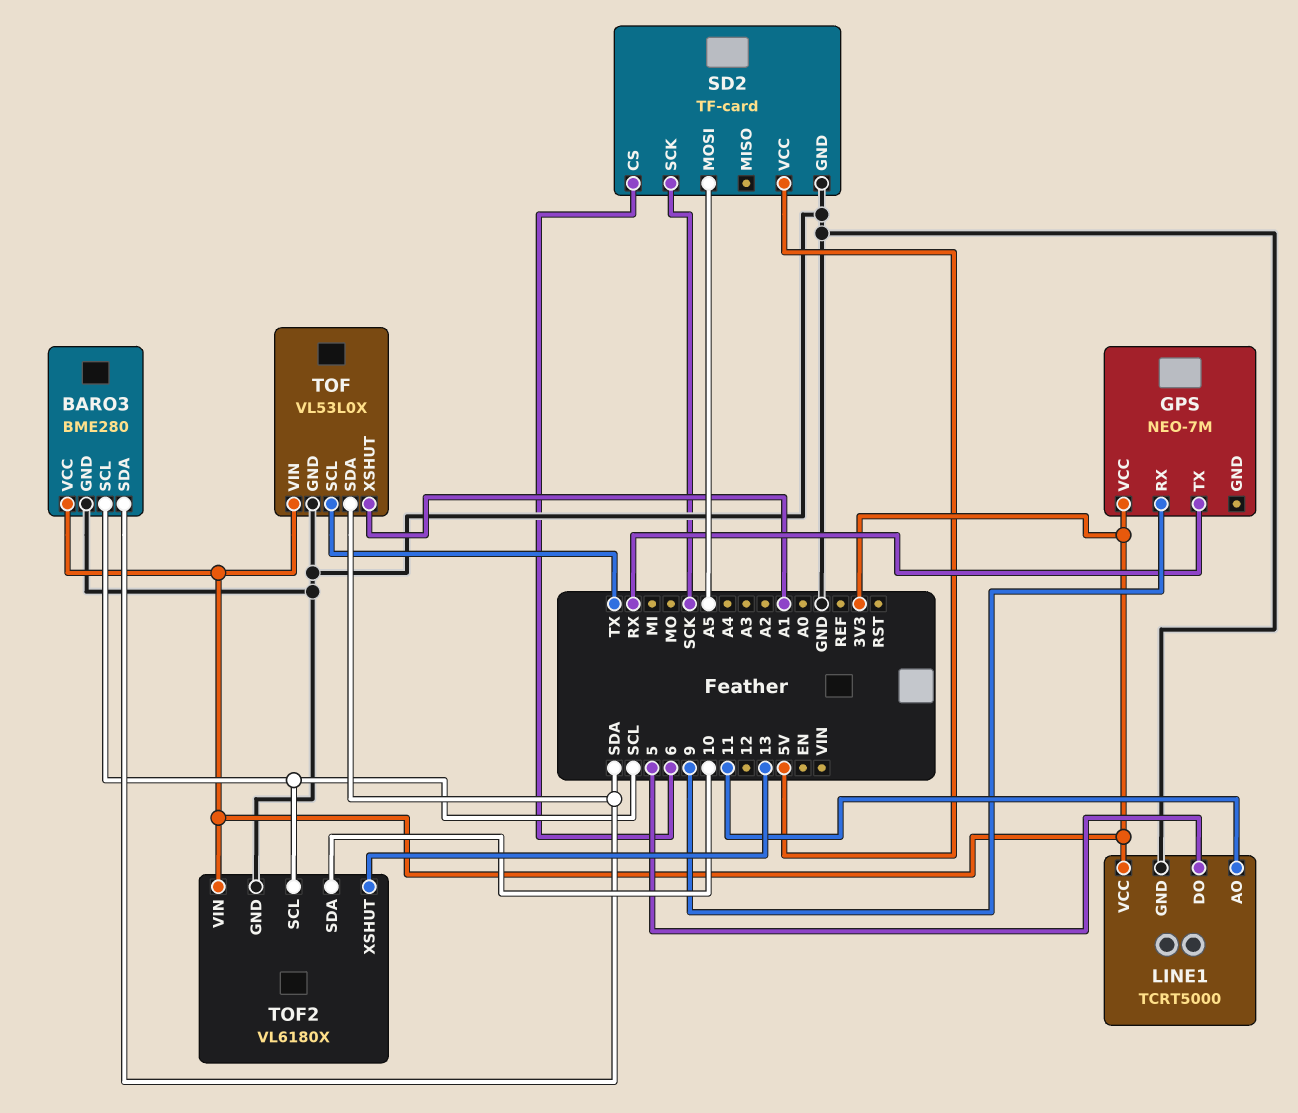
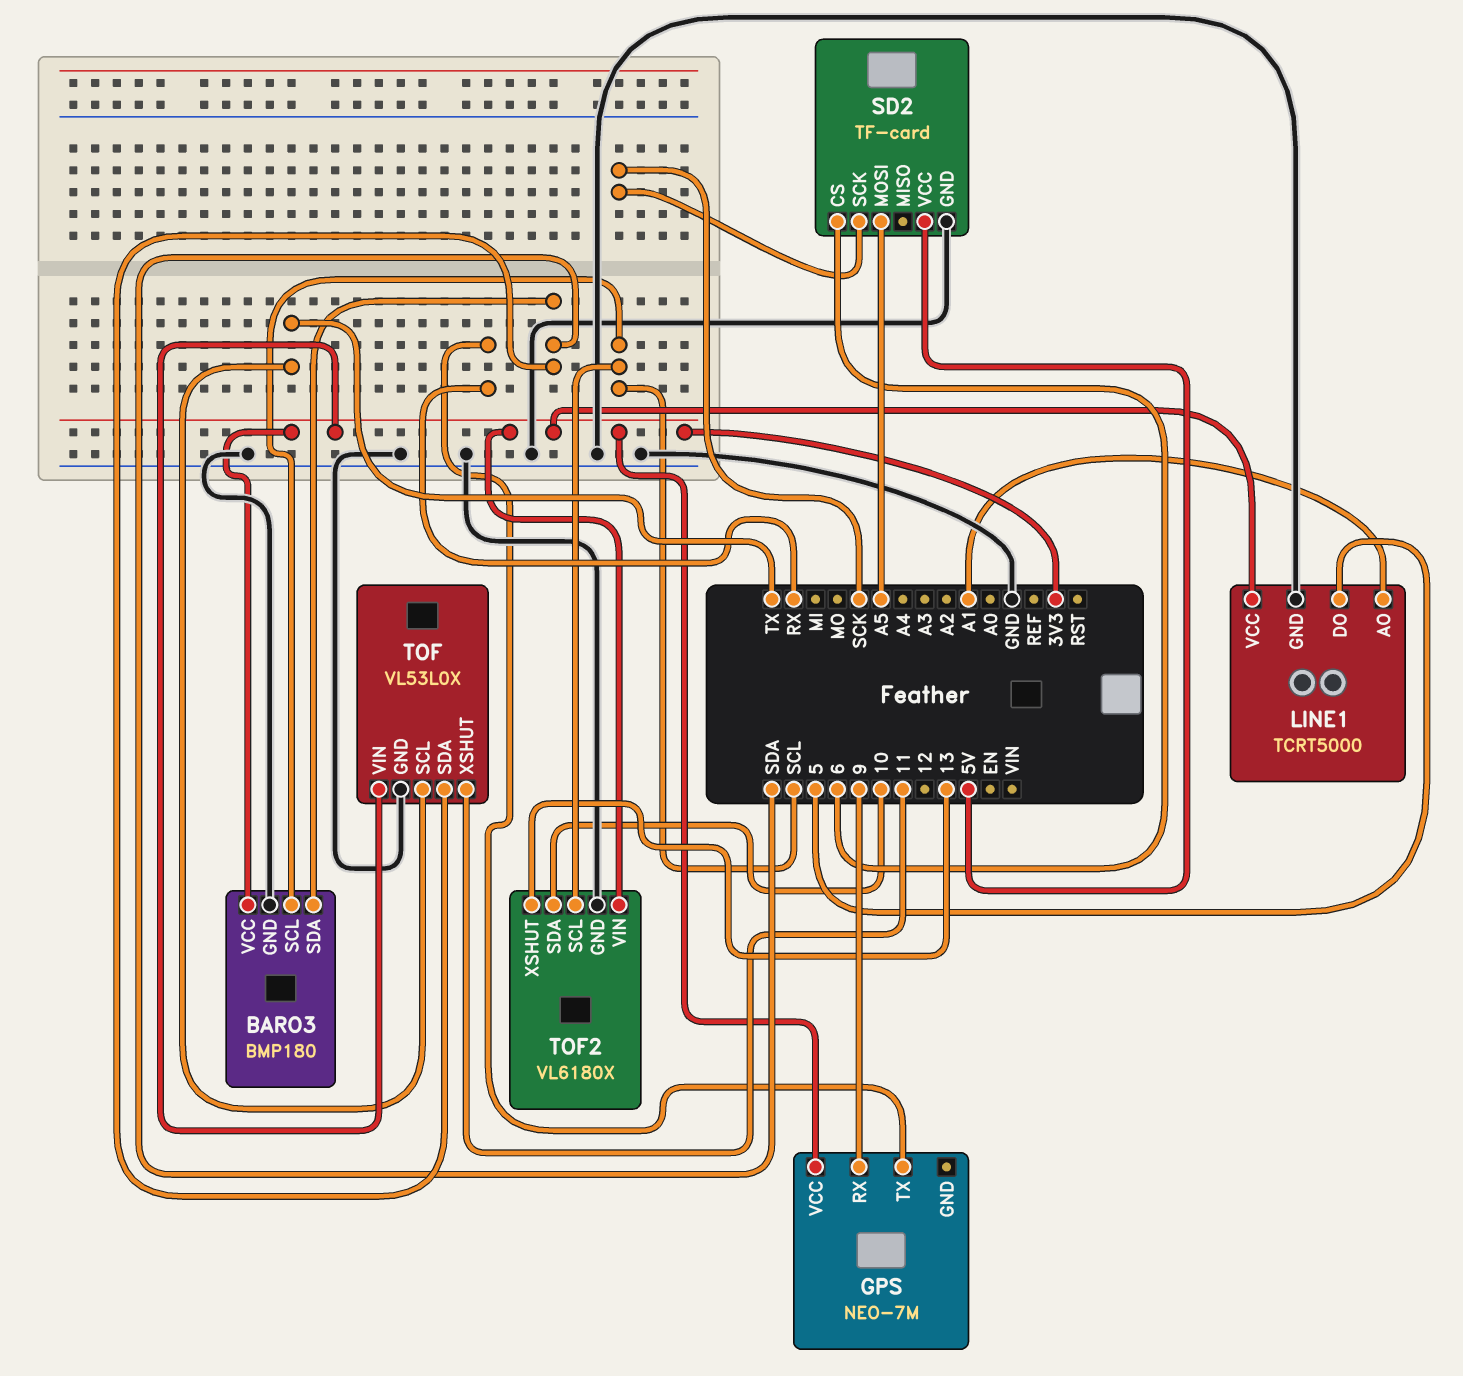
BARO3: BME280 -> BMP180
LINE1 pin AO: 11 -> A1
TOF pin XSHUT: A1 -> 11

